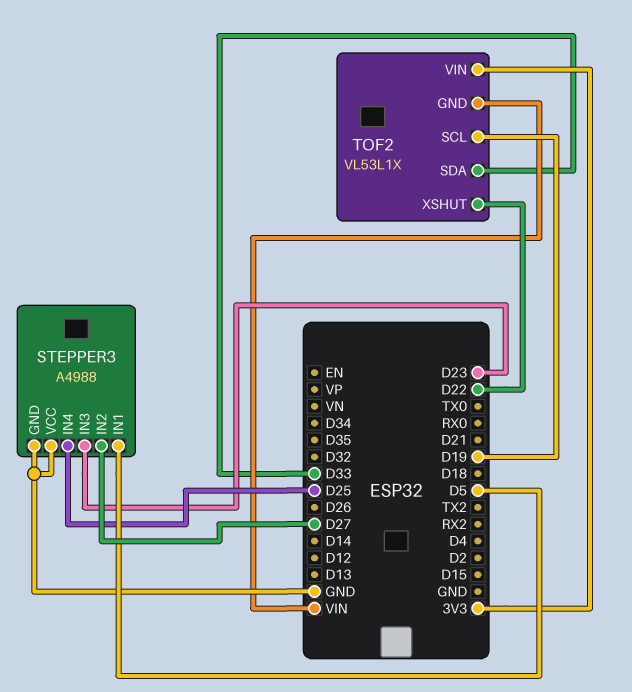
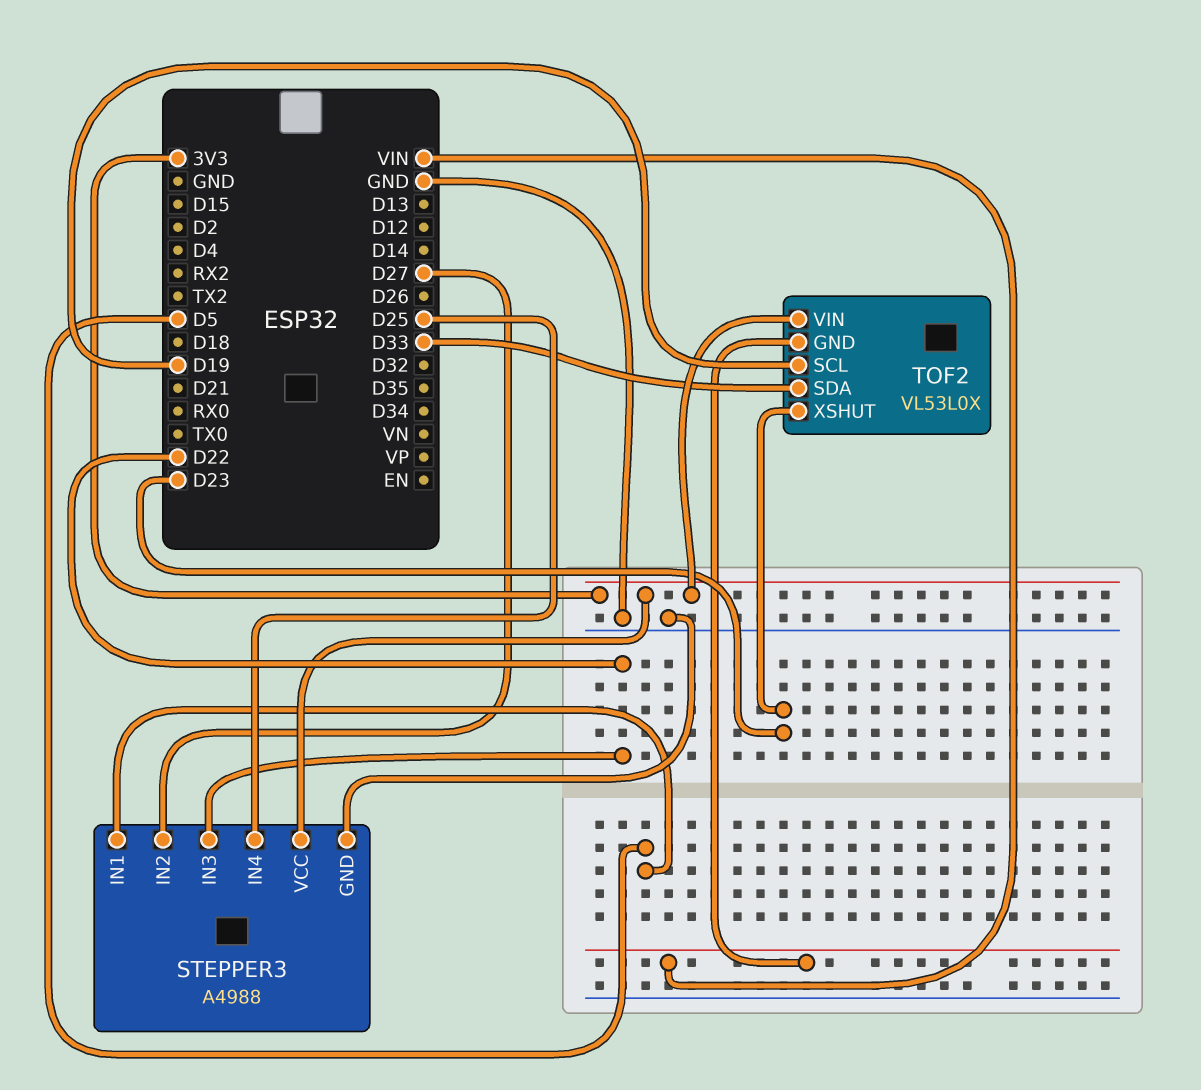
STEPPER3 pin IN3: D23 -> D22
STEPPER3 pin VCC: GND -> 3V3
TOF2: VL53L1X -> VL53L0X
TOF2 pin XSHUT: D22 -> D23

